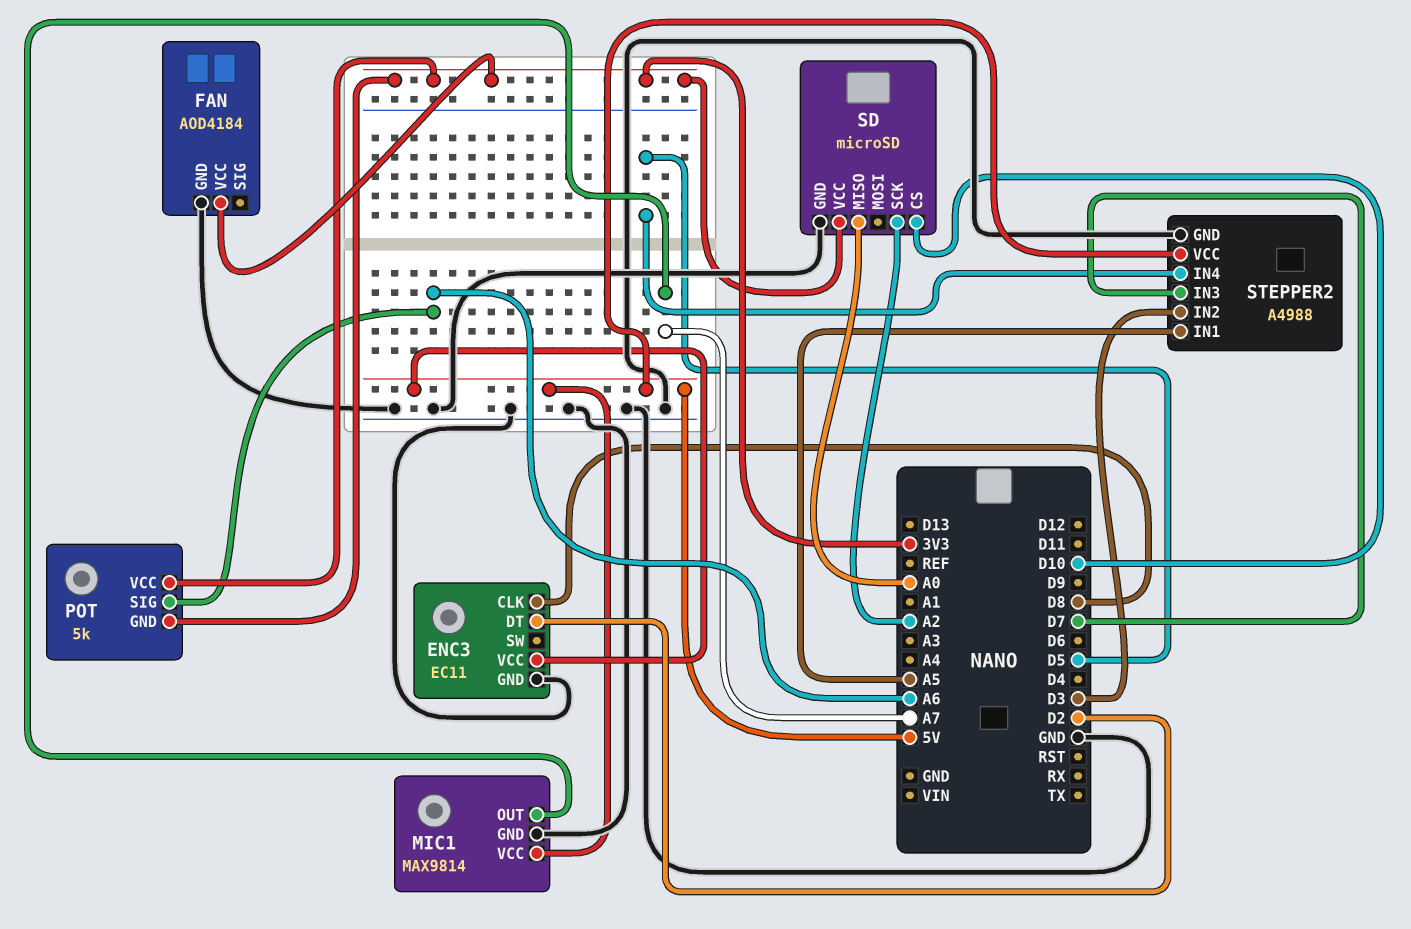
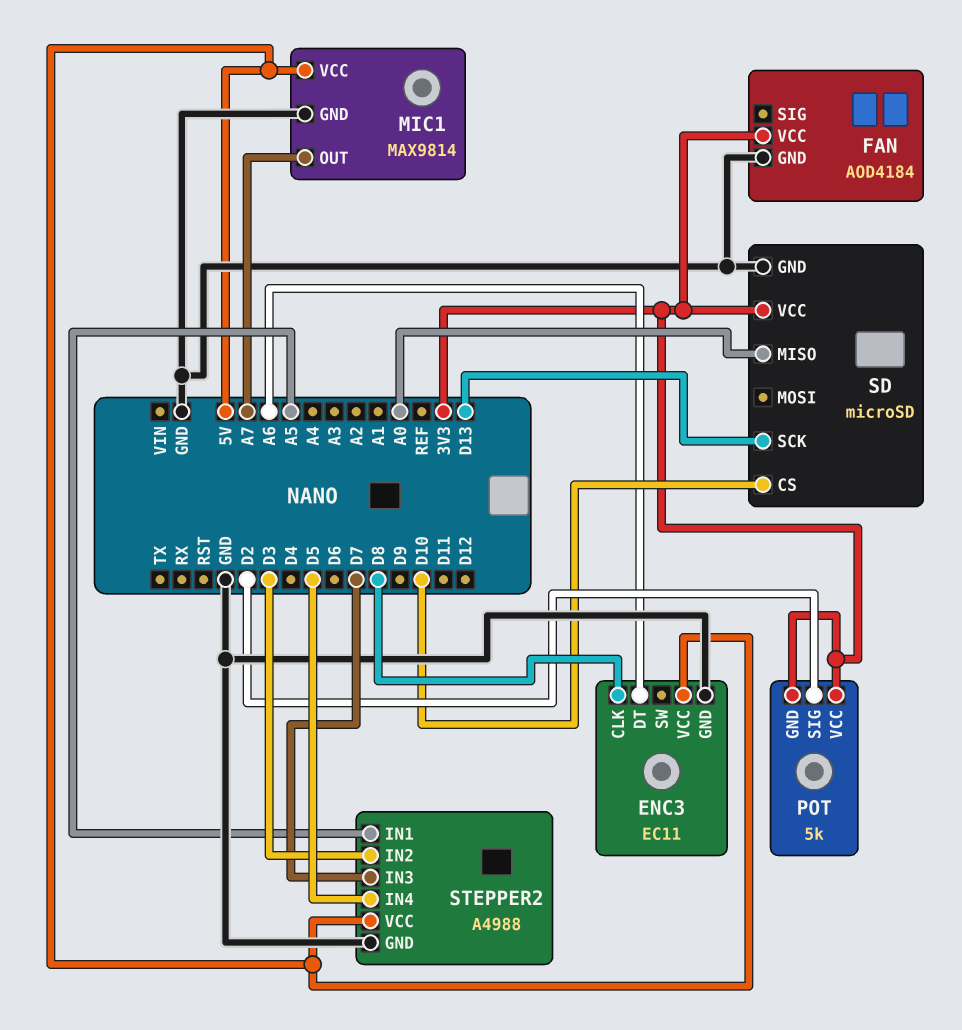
ENC3 pin DT: D2 -> A6
POT pin SIG: A6 -> D2
SD pin SCK: A2 -> D13

